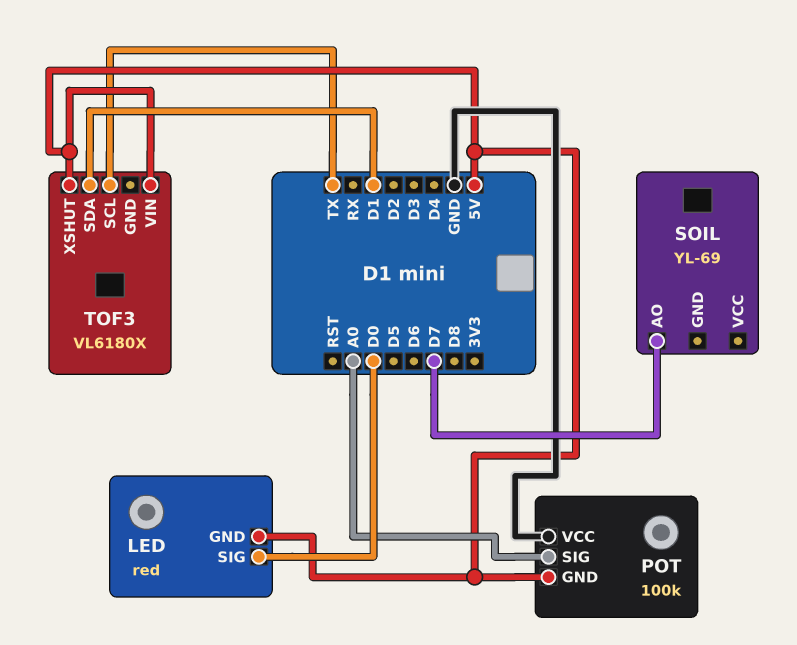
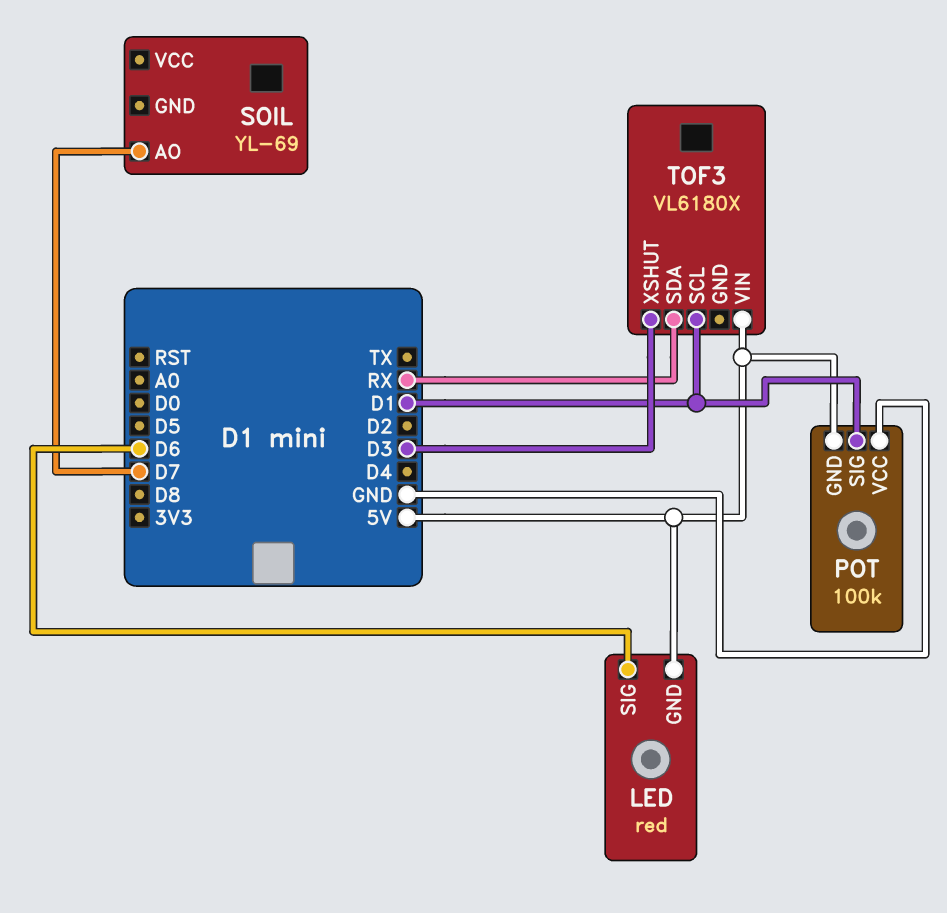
LED pin SIG: D0 -> D6
POT pin SIG: A0 -> D1
TOF3 pin SCL: TX -> D1
TOF3 pin SDA: D1 -> RX
TOF3 pin XSHUT: 5V -> D3

